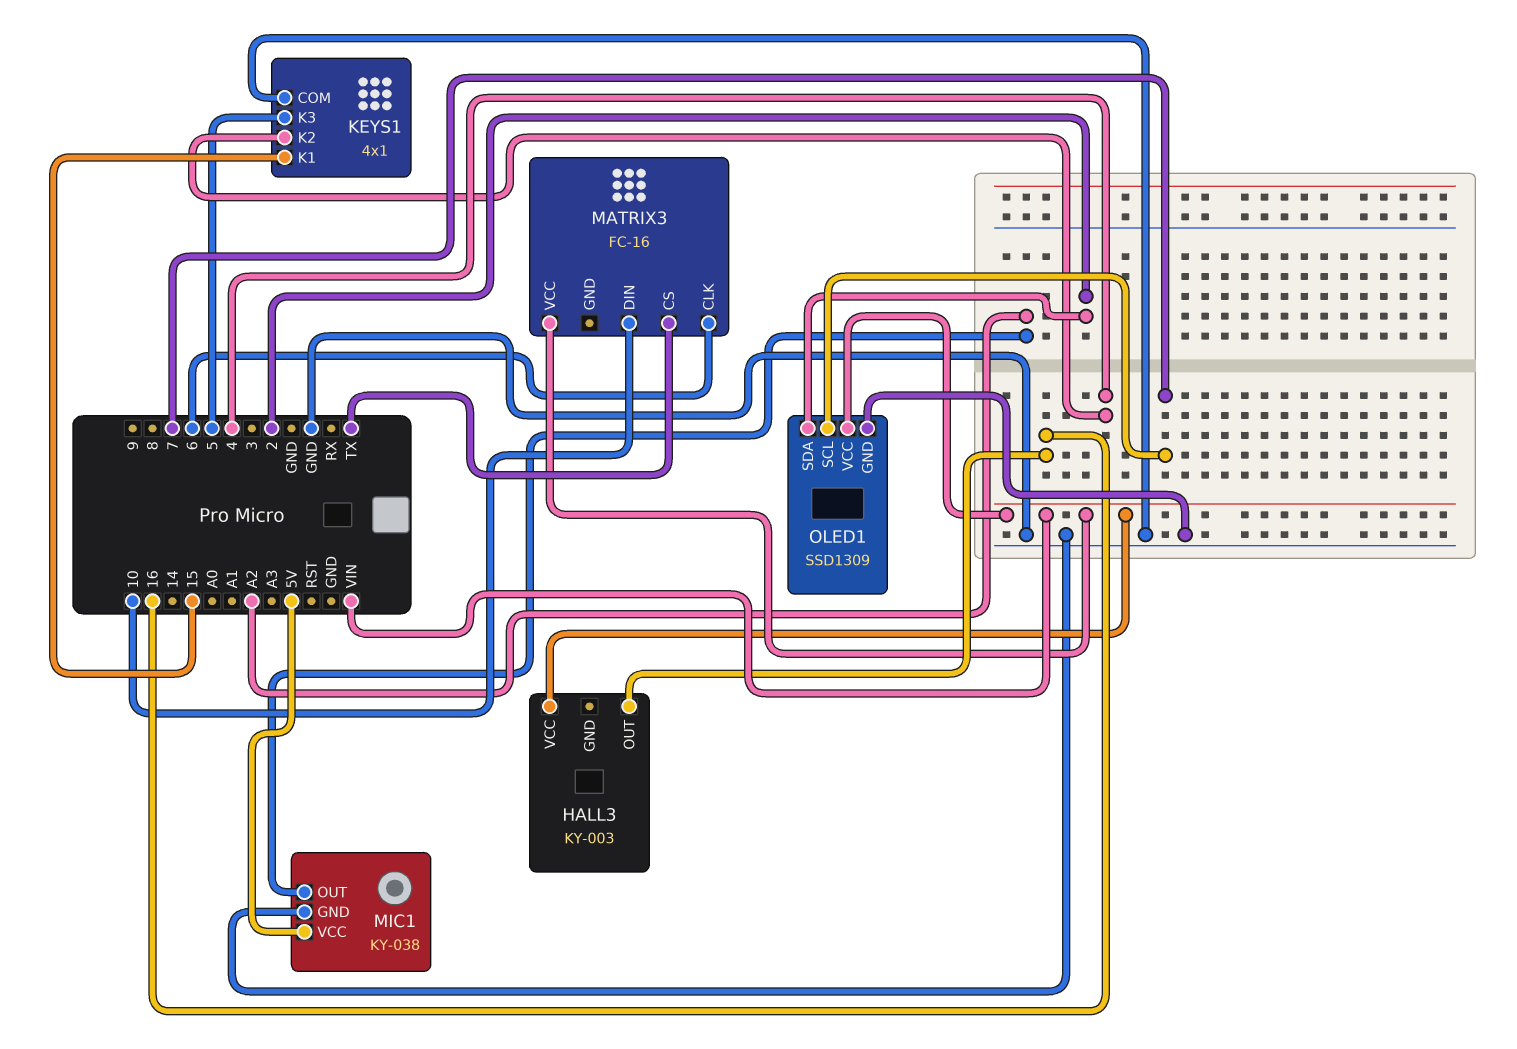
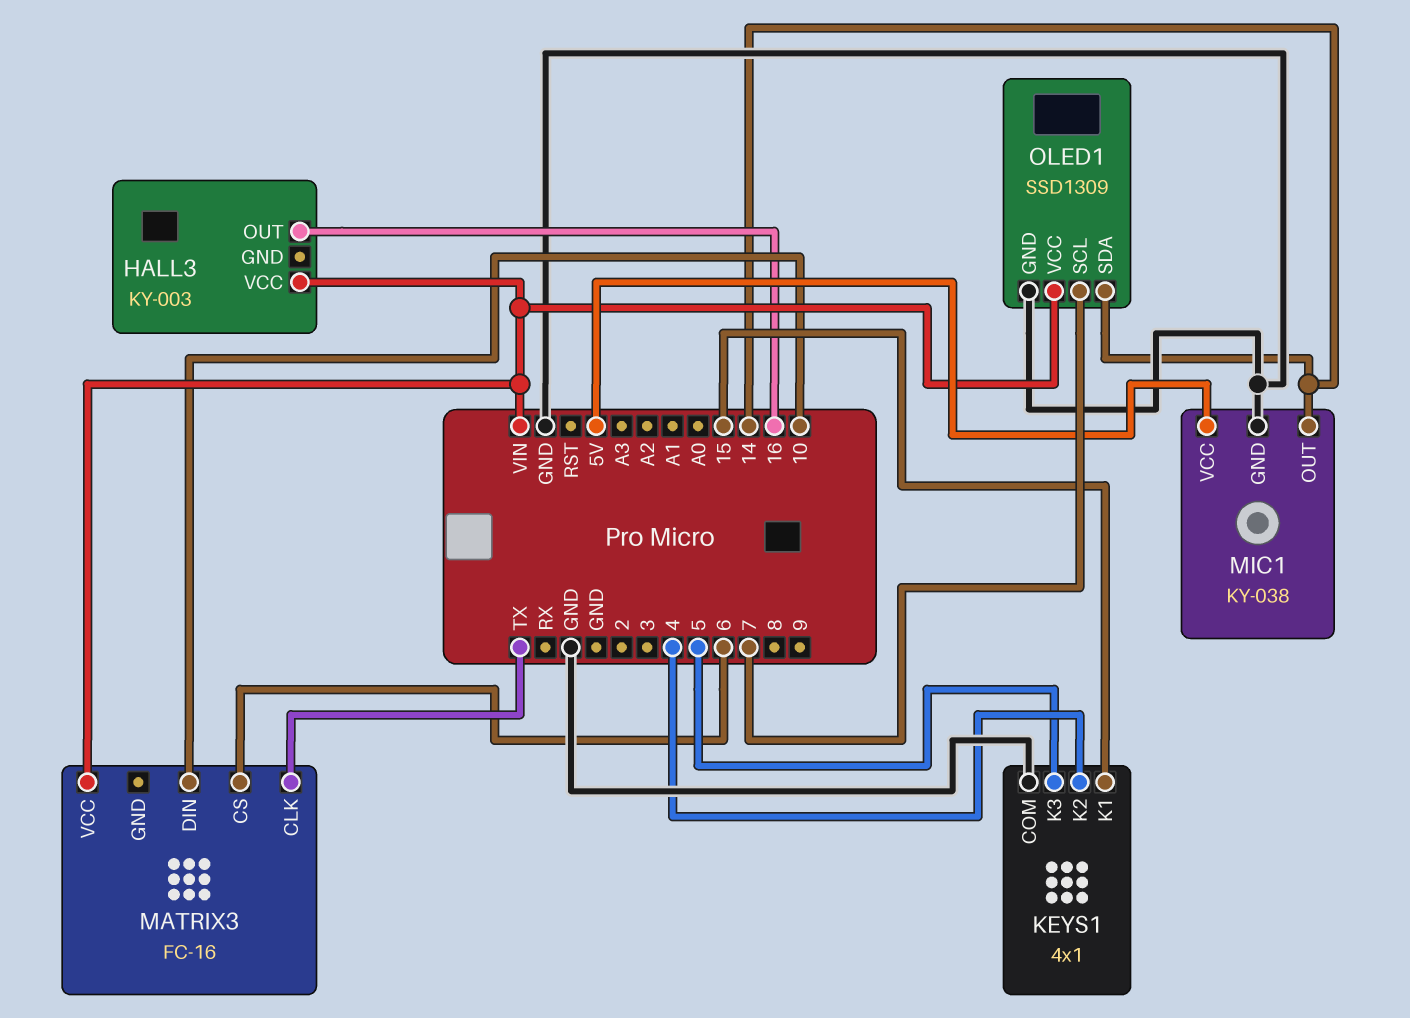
MATRIX3 pin CLK: 6 -> TX
MATRIX3 pin CS: TX -> 6
MIC1 pin OUT: A2 -> 14
OLED1 pin SDA: 2 -> 14

